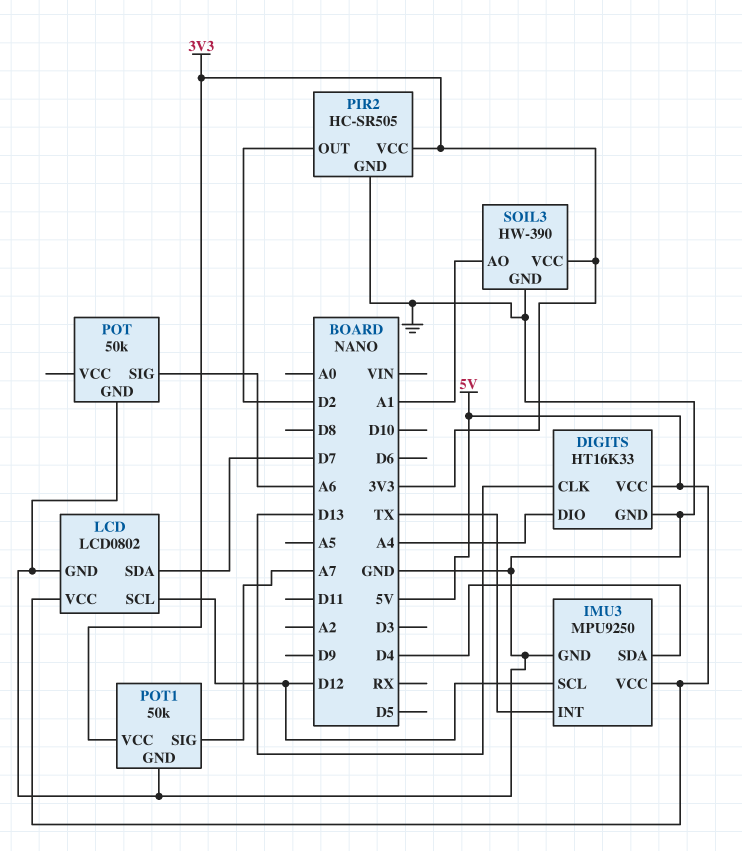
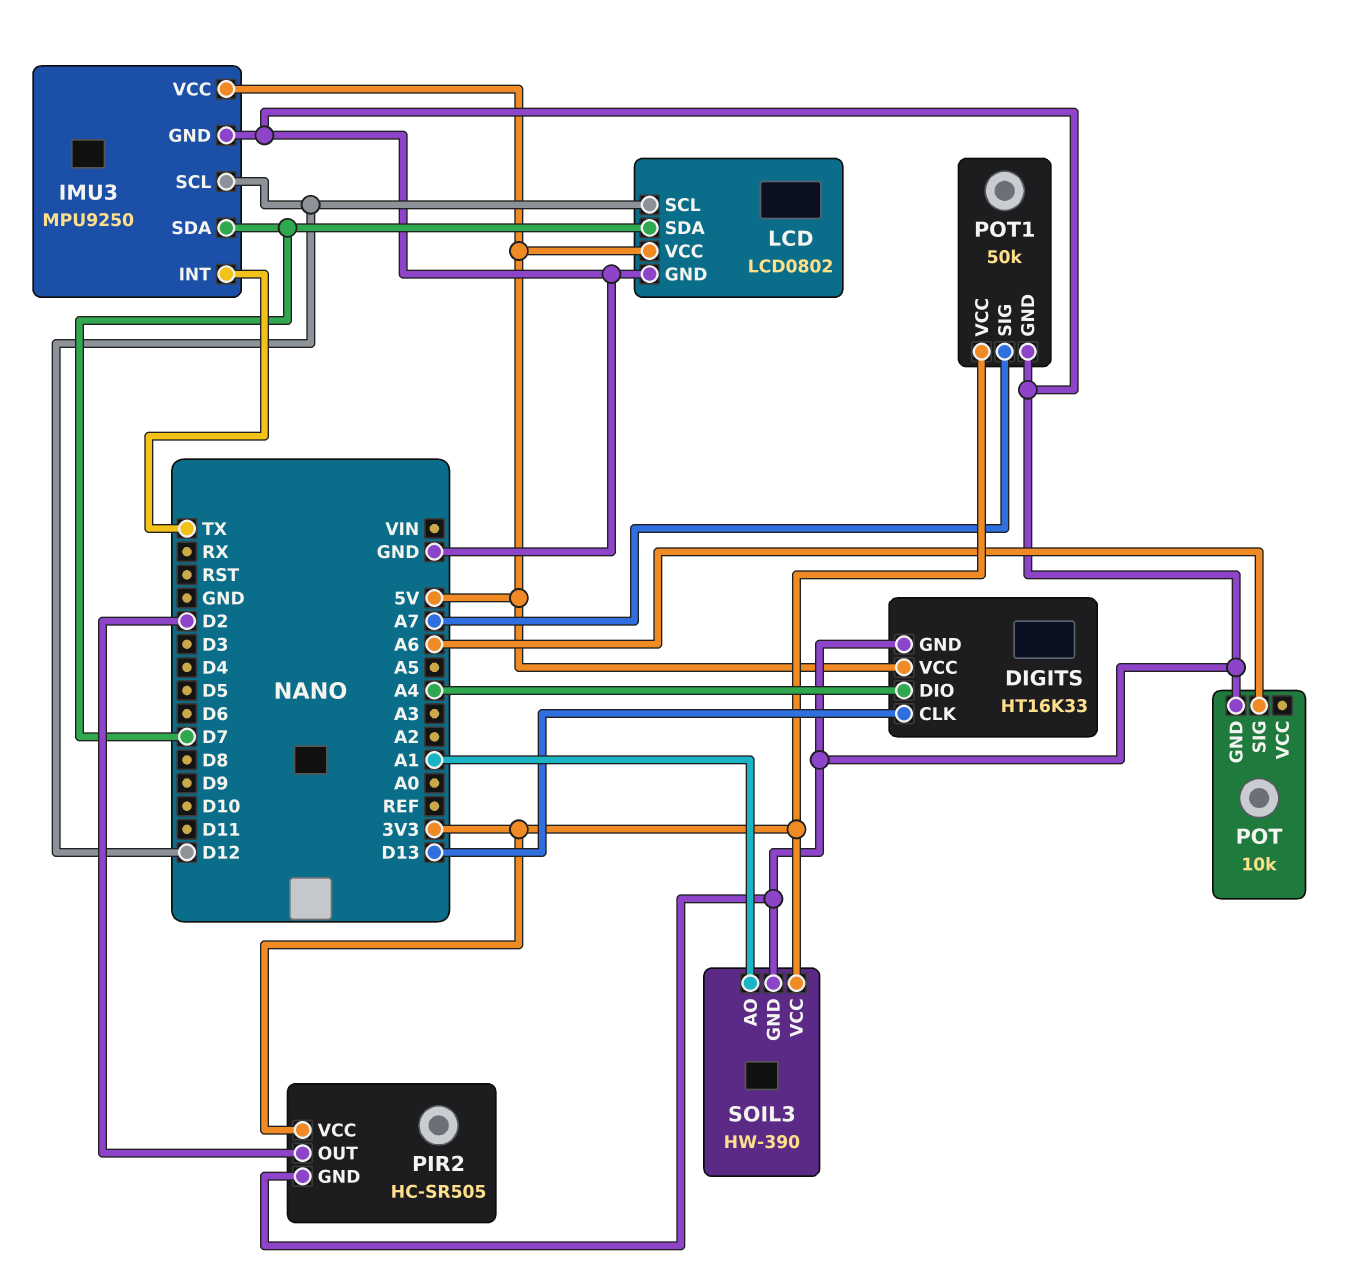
IMU3 pin SDA: D4 -> D7
POT: 50k -> 10k

